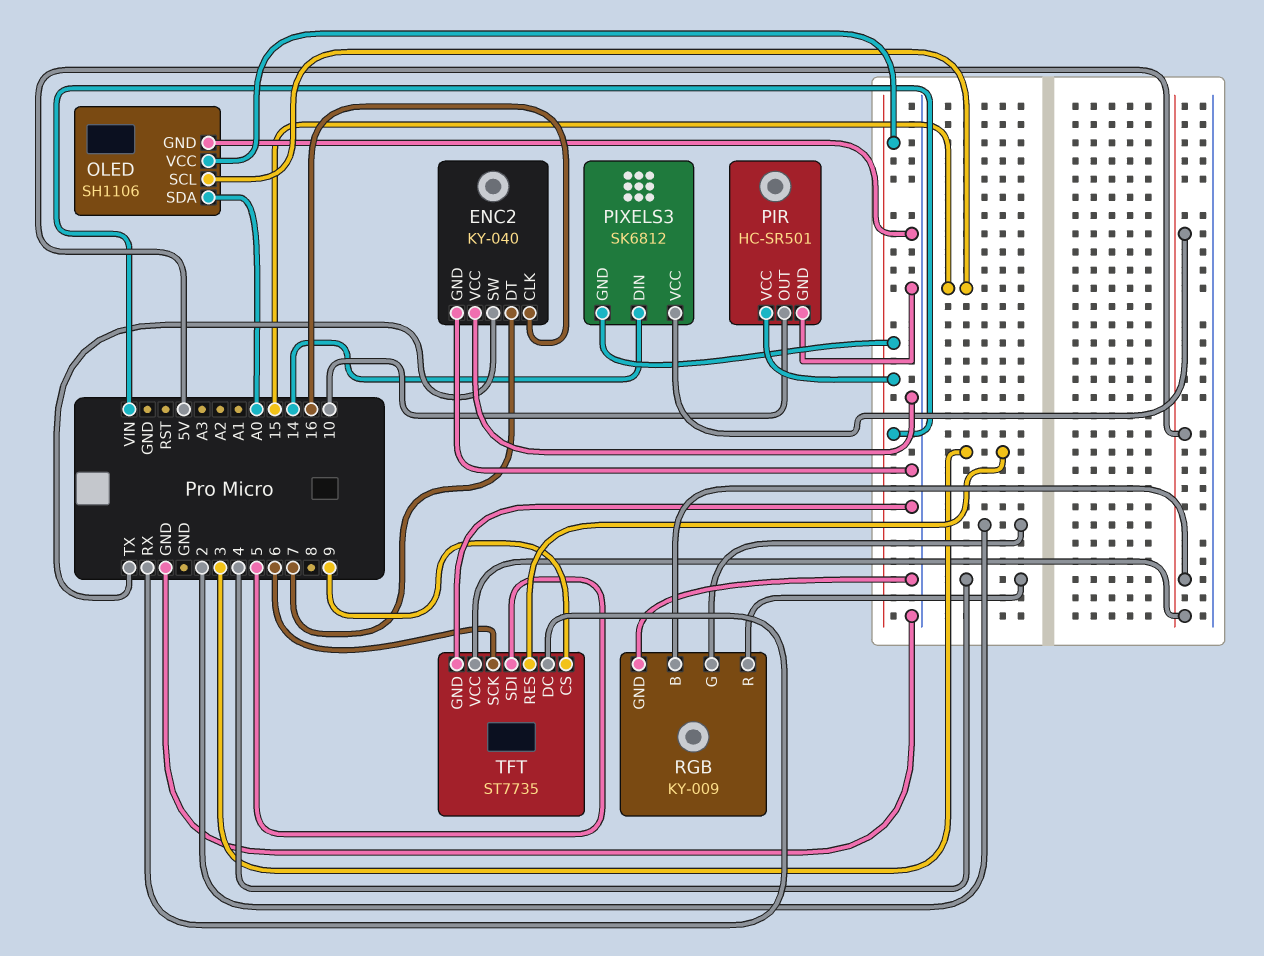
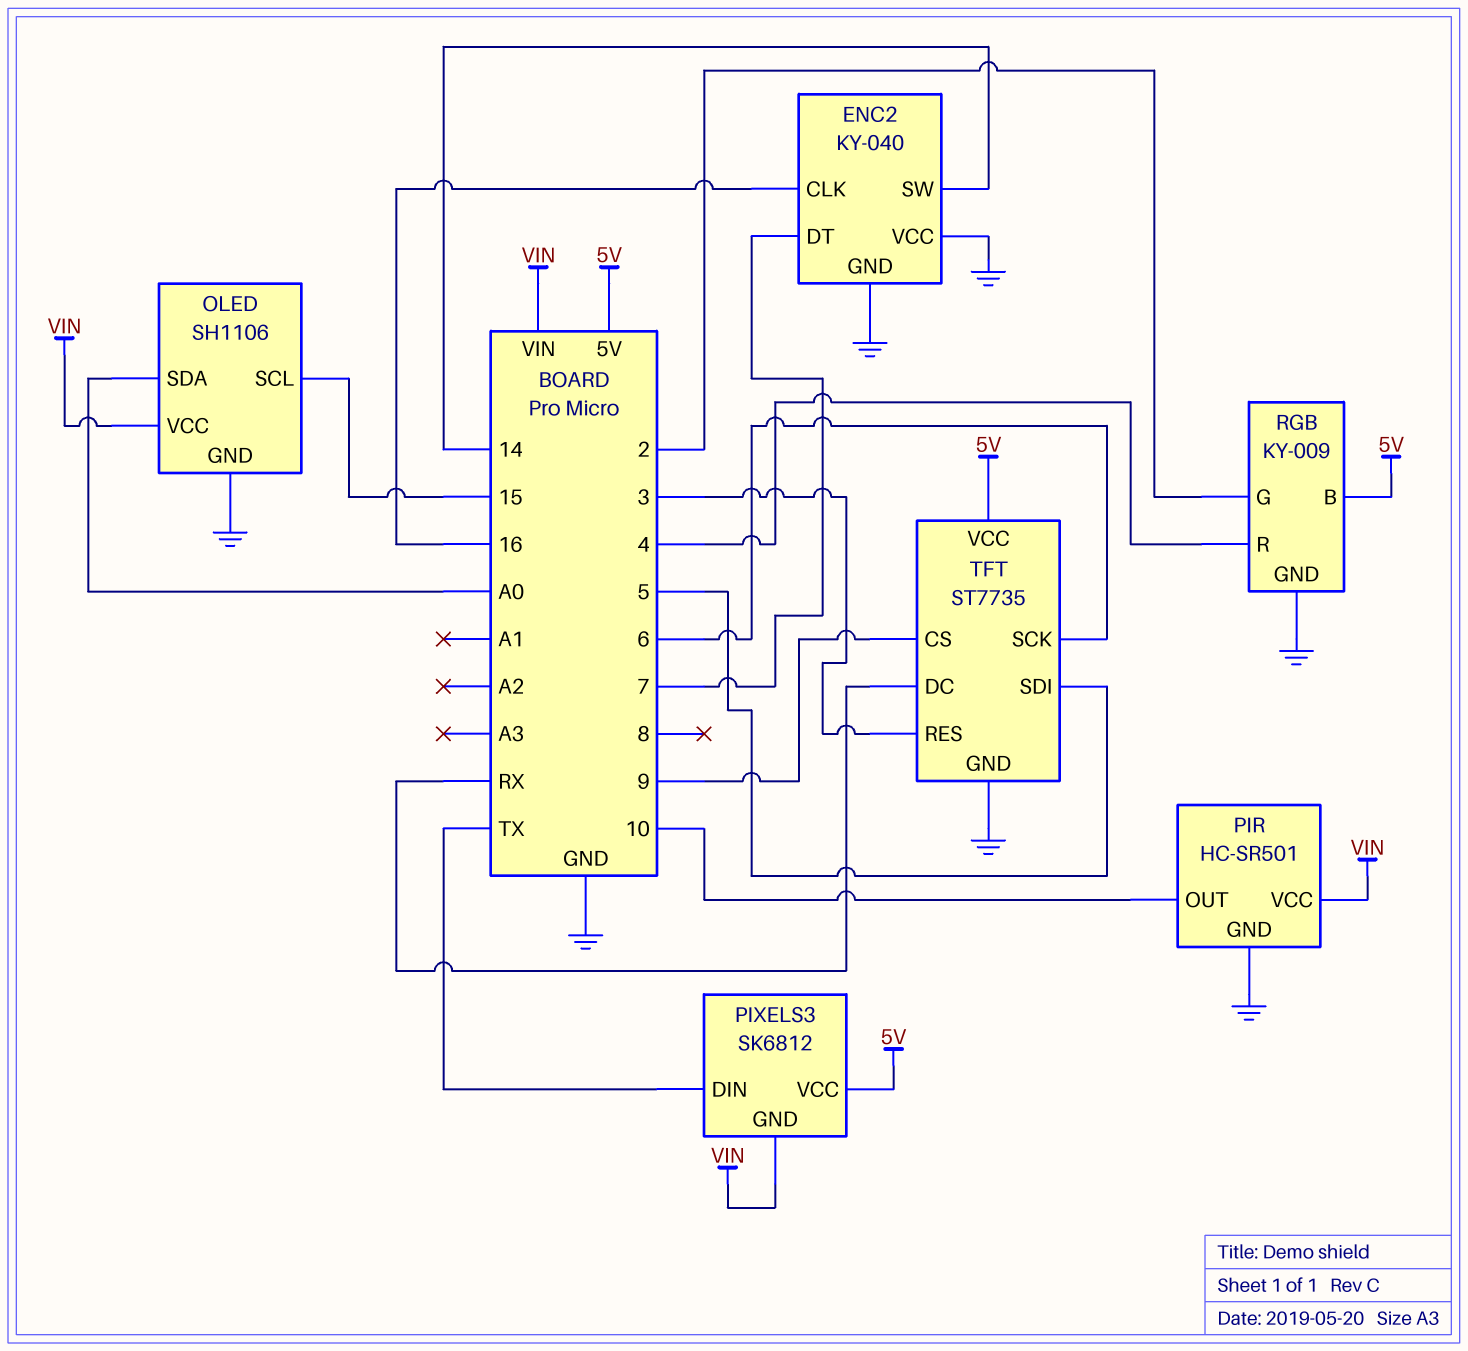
ENC2 pin SW: TX -> 14
PIXELS3 pin DIN: 14 -> TX

